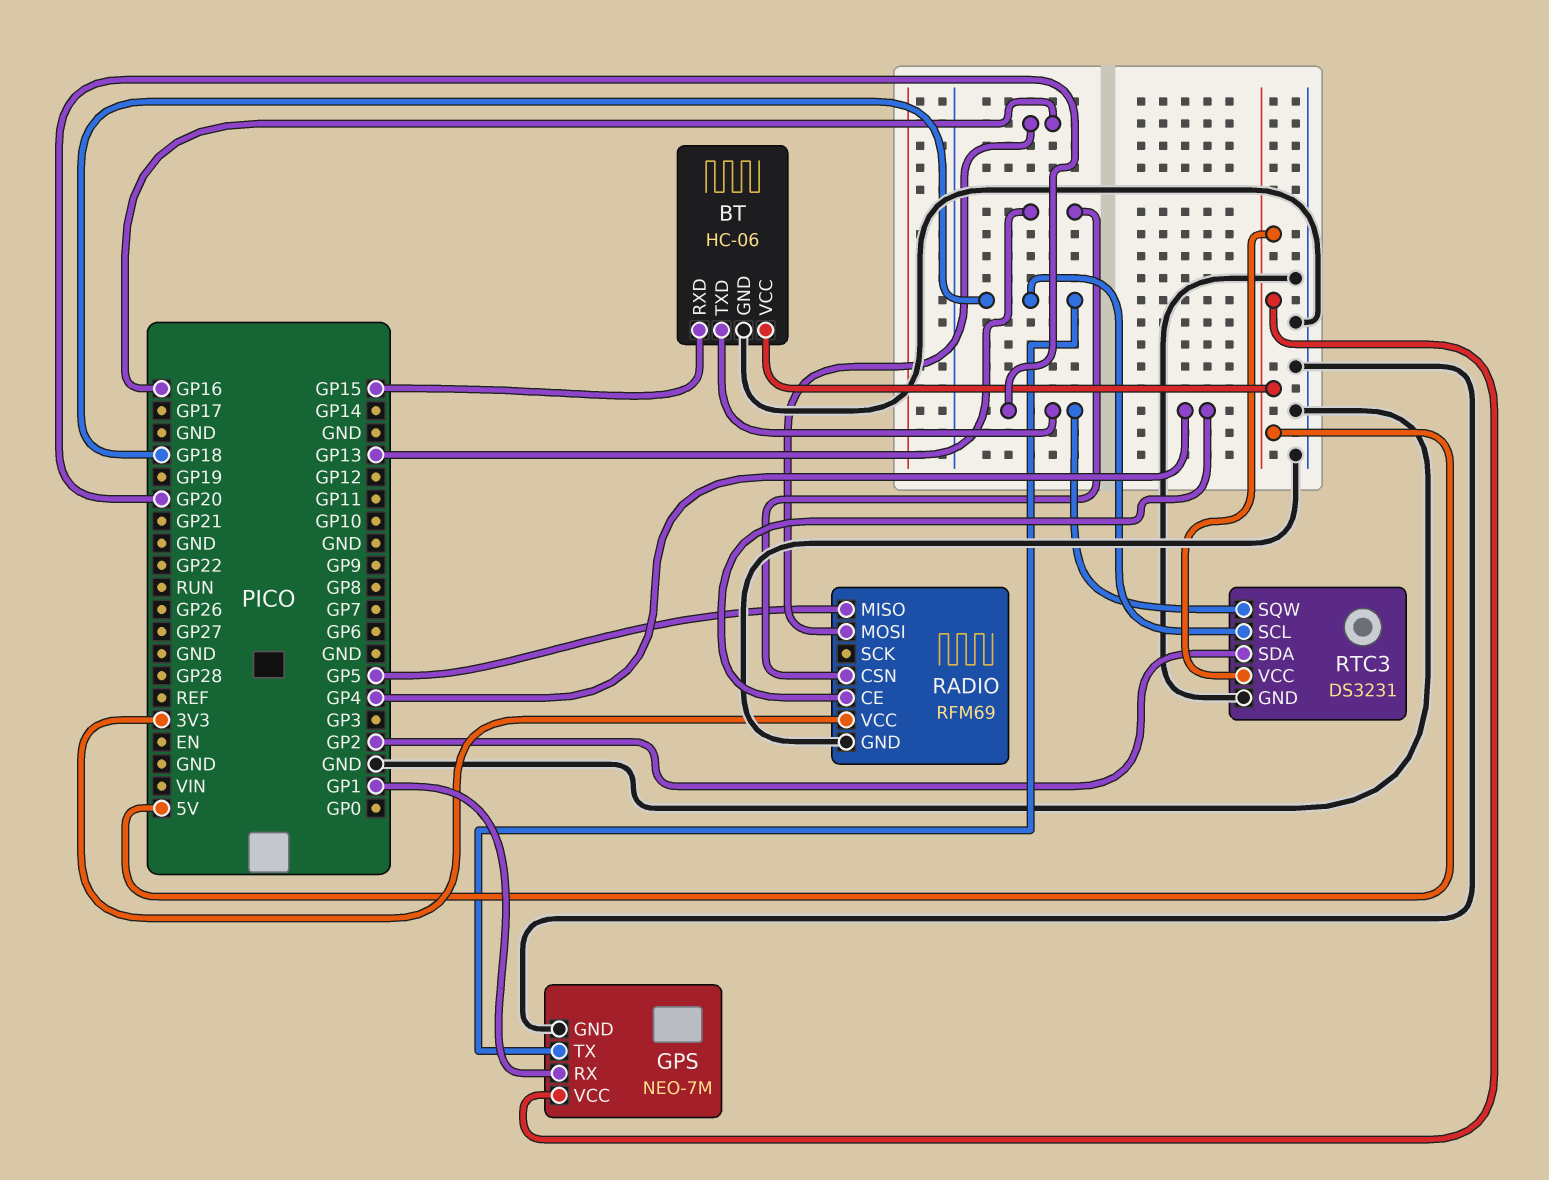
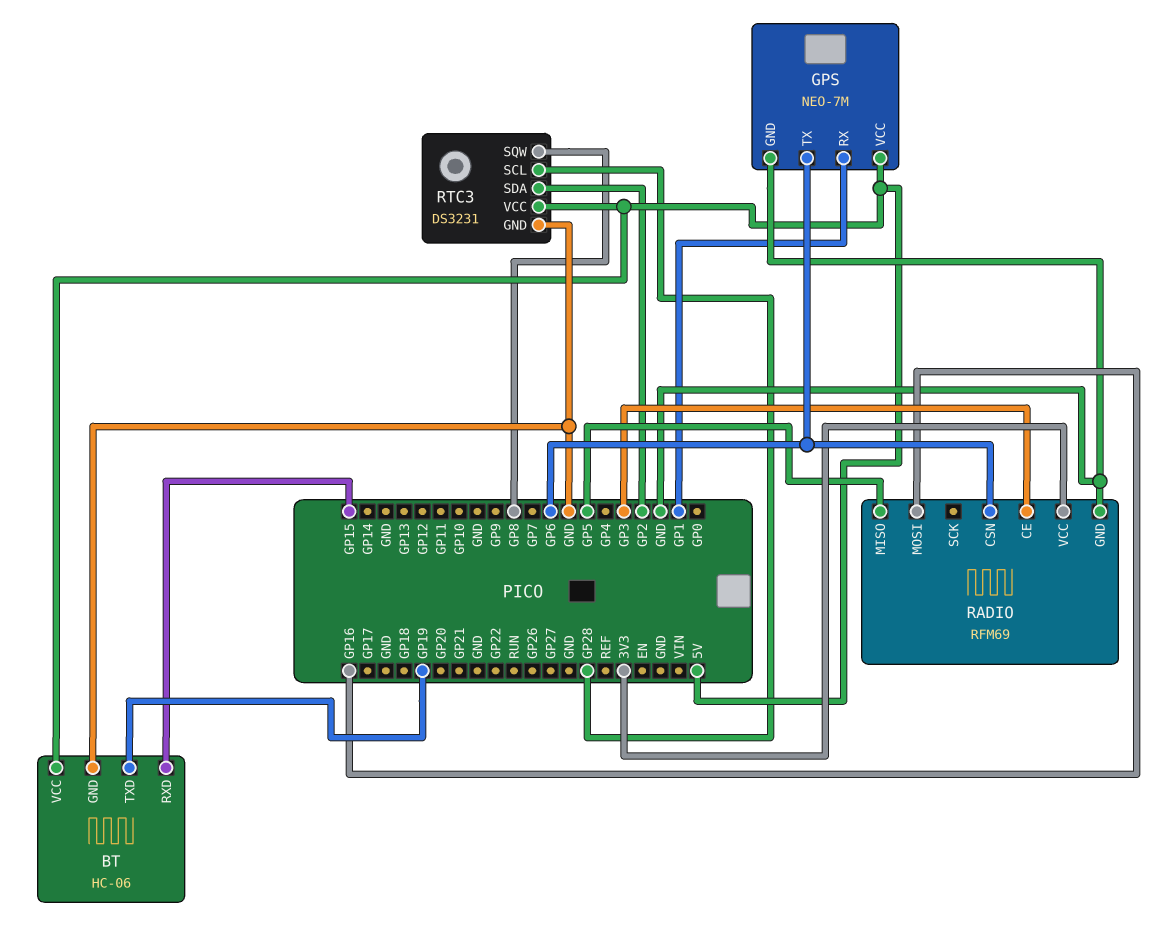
BT pin TXD: GP20 -> GP19
GPS pin TX: GP18 -> GP6
RADIO pin CE: GP4 -> GP3
RADIO pin CSN: GP13 -> GP6
RTC3 pin SCL: GP18 -> GP28
RTC3 pin SQW: GP20 -> GP8

